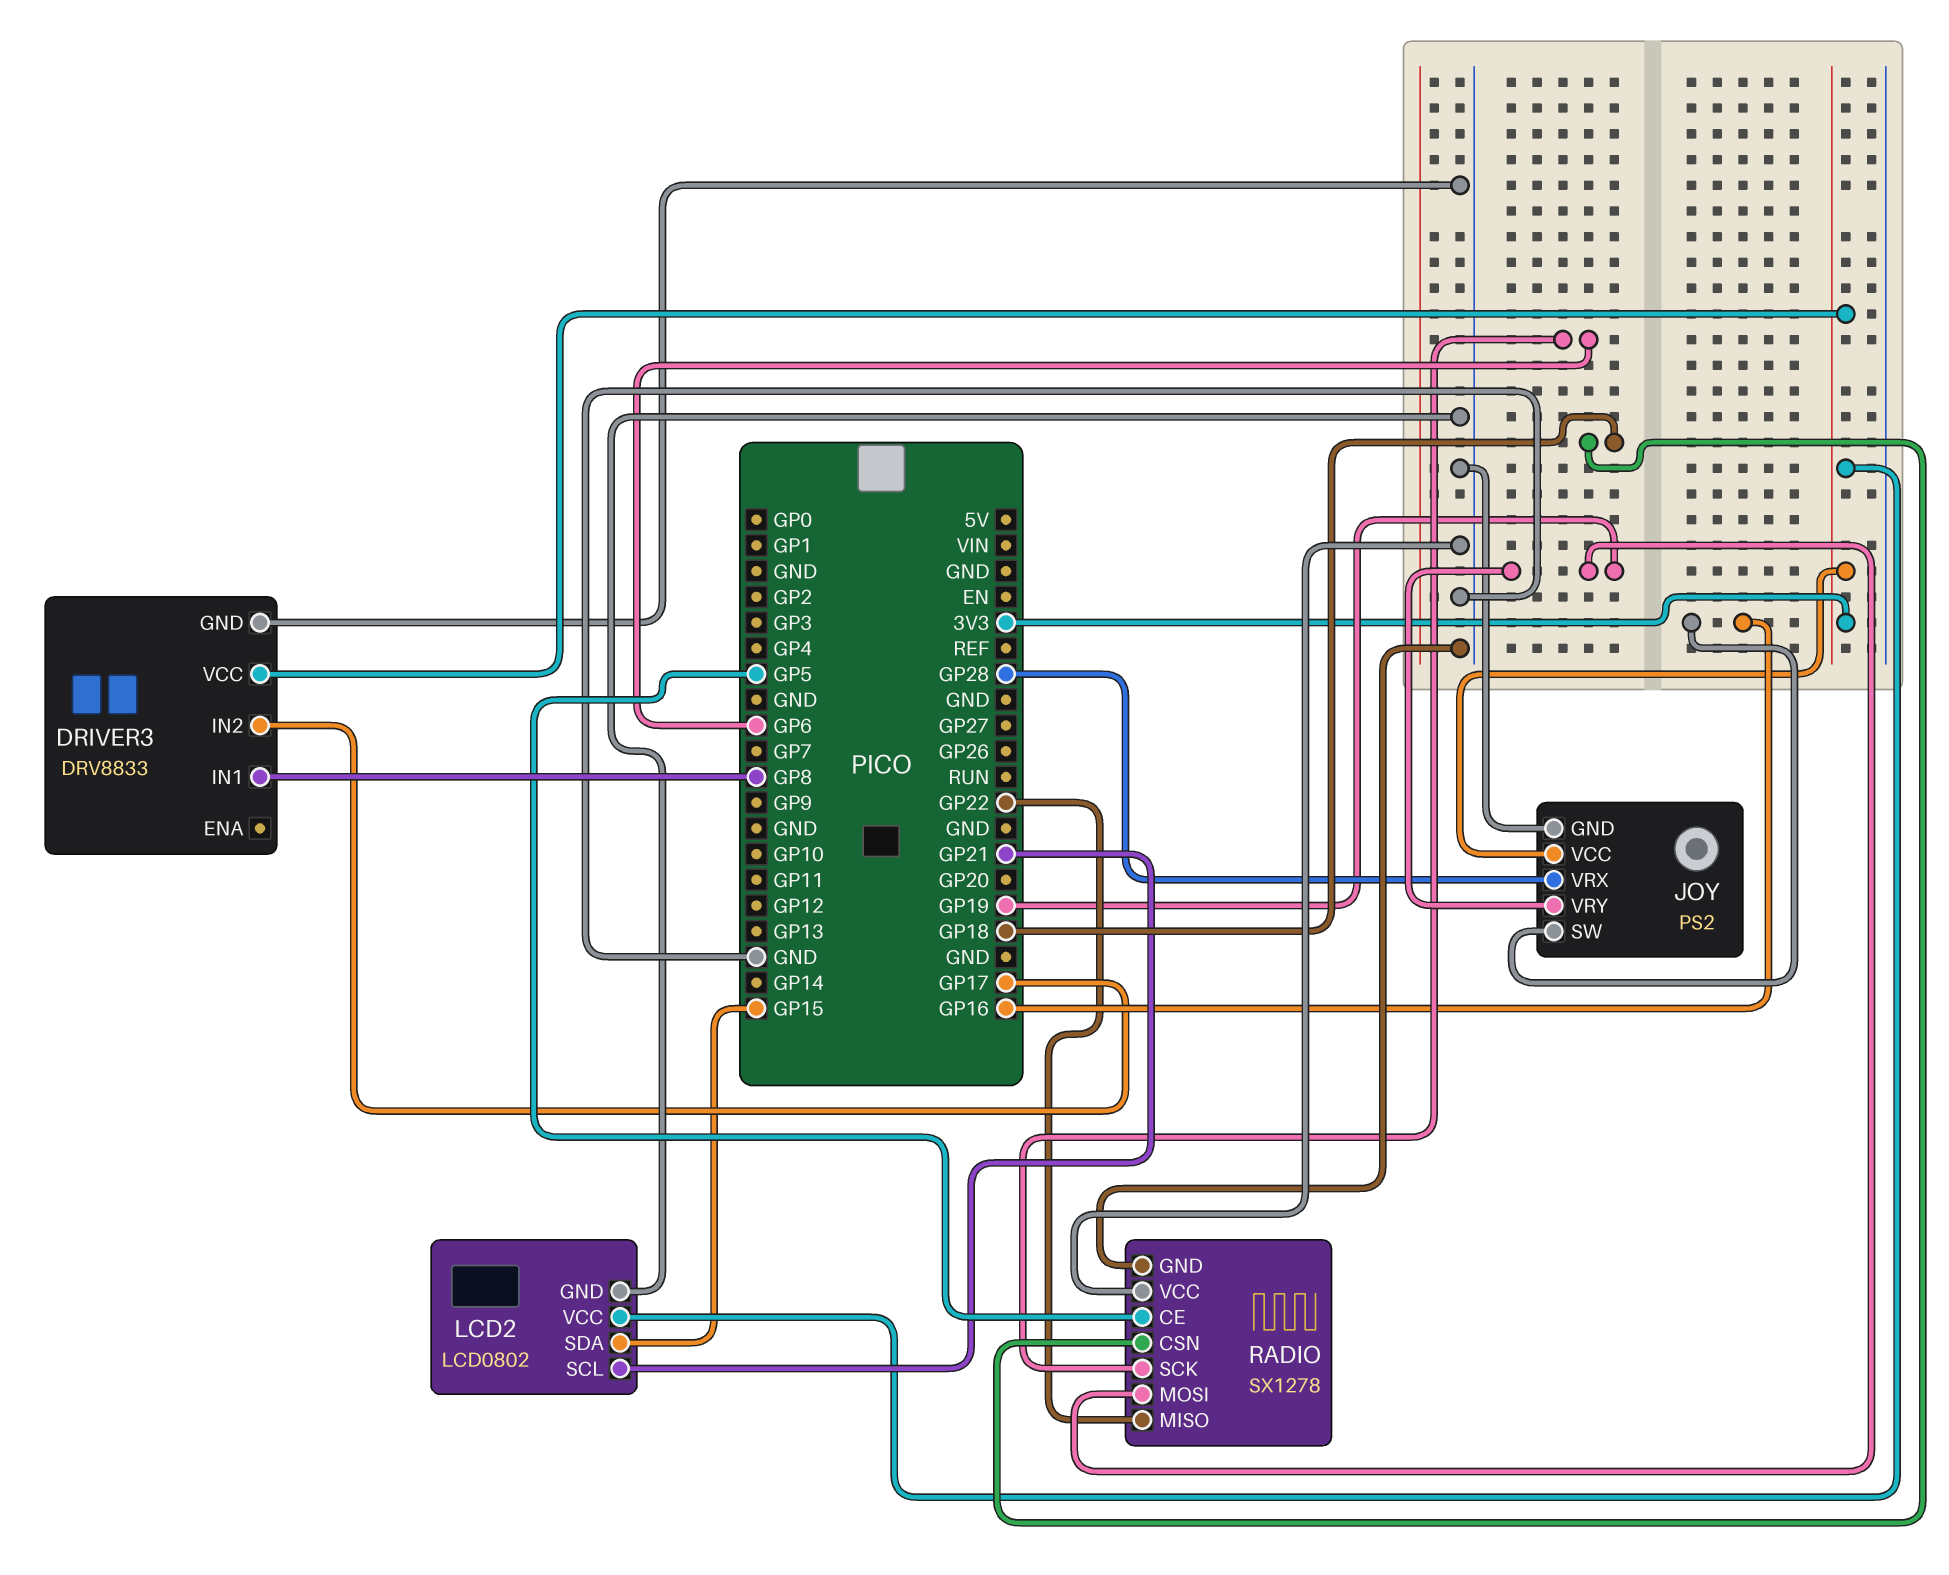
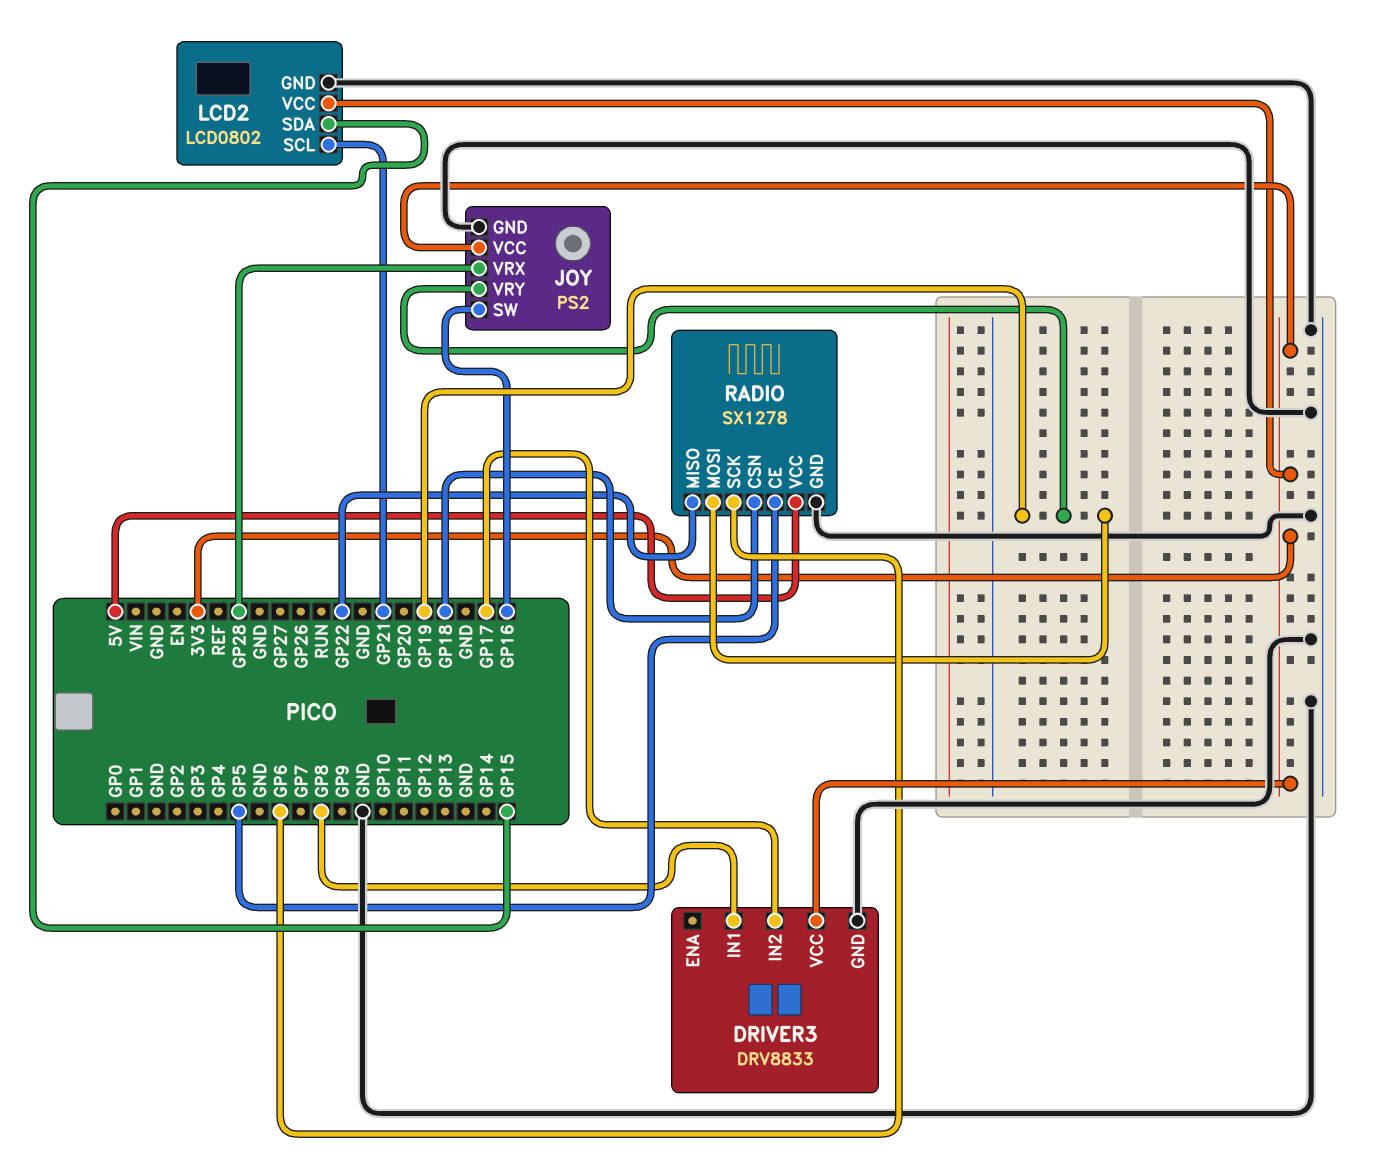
RADIO pin VCC: GND -> 5V

